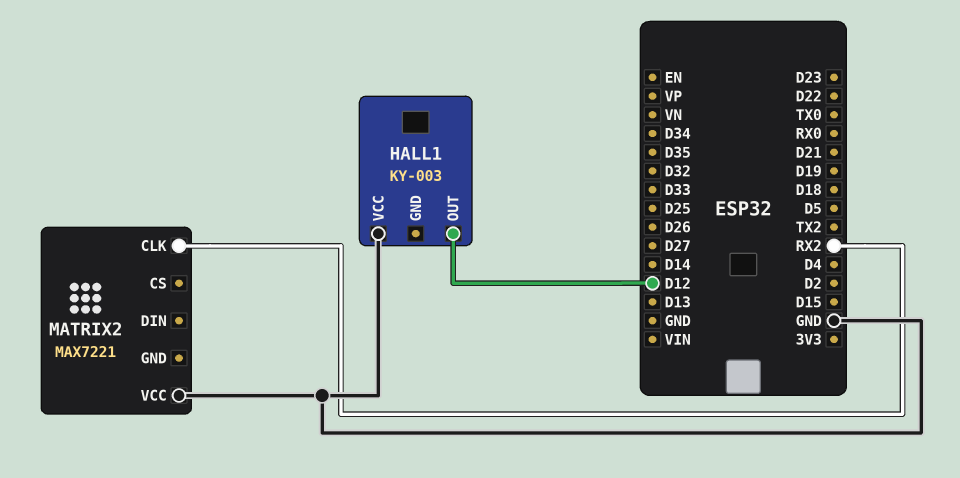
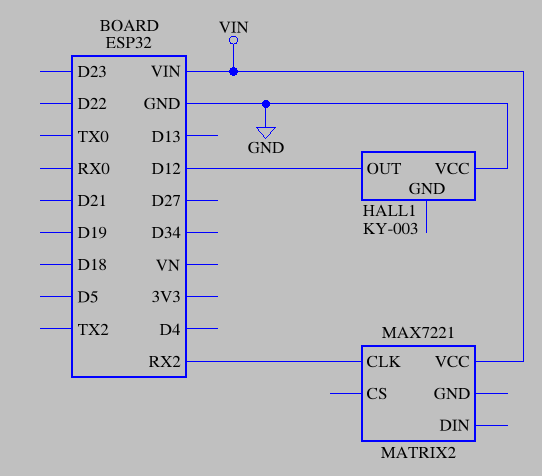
MATRIX2 pin VCC: GND -> VIN

